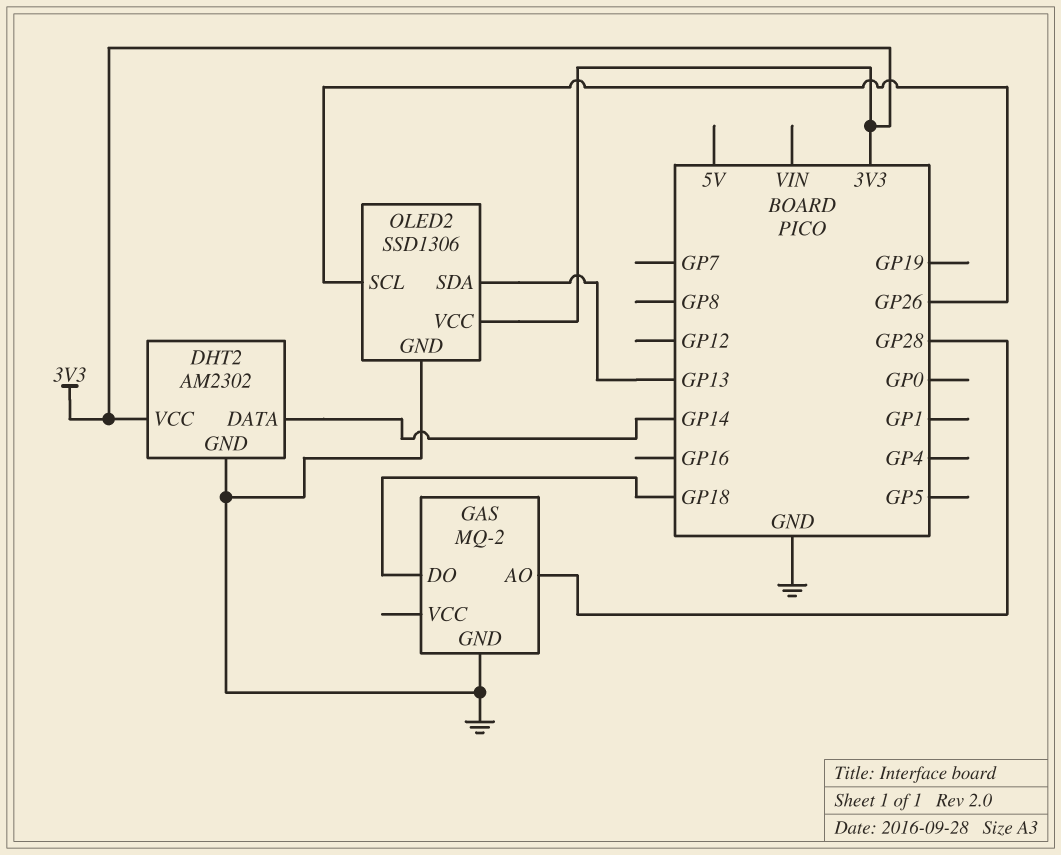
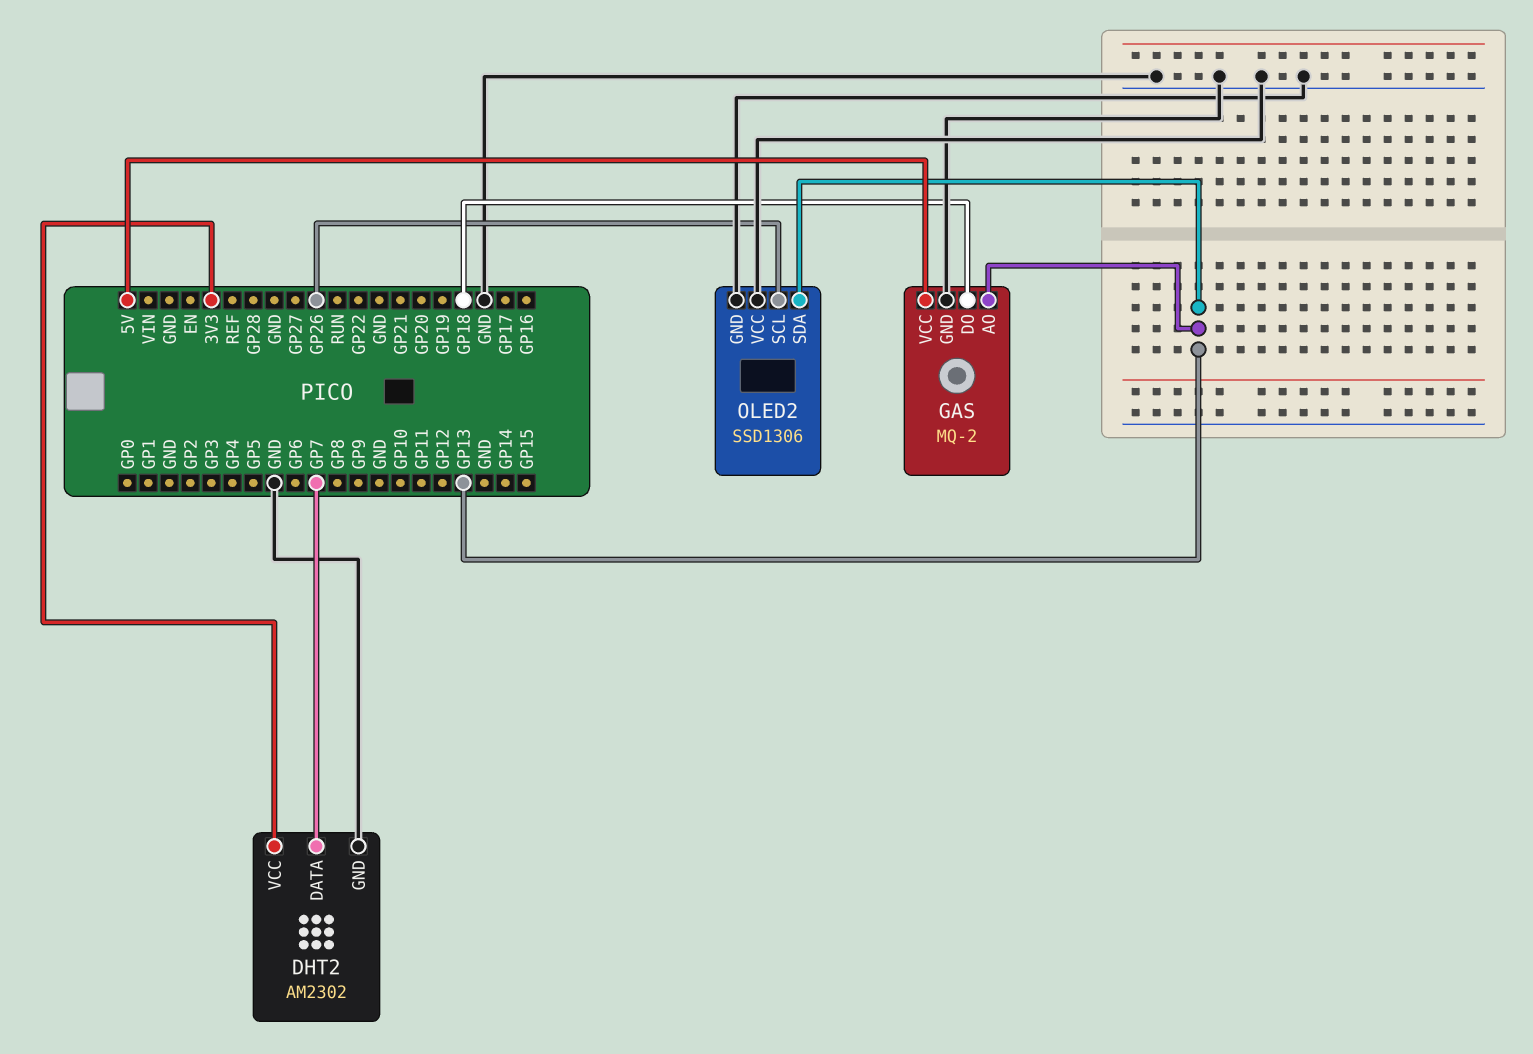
DHT2 pin DATA: GP14 -> GP7
GAS pin AO: GP28 -> GP13
GAS pin VCC: none -> 5V
OLED2 pin VCC: 3V3 -> GND

